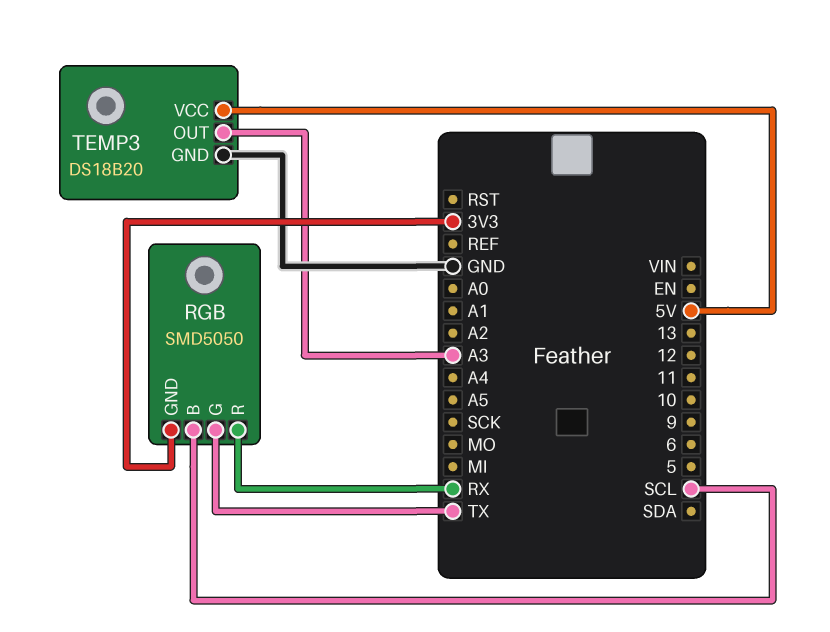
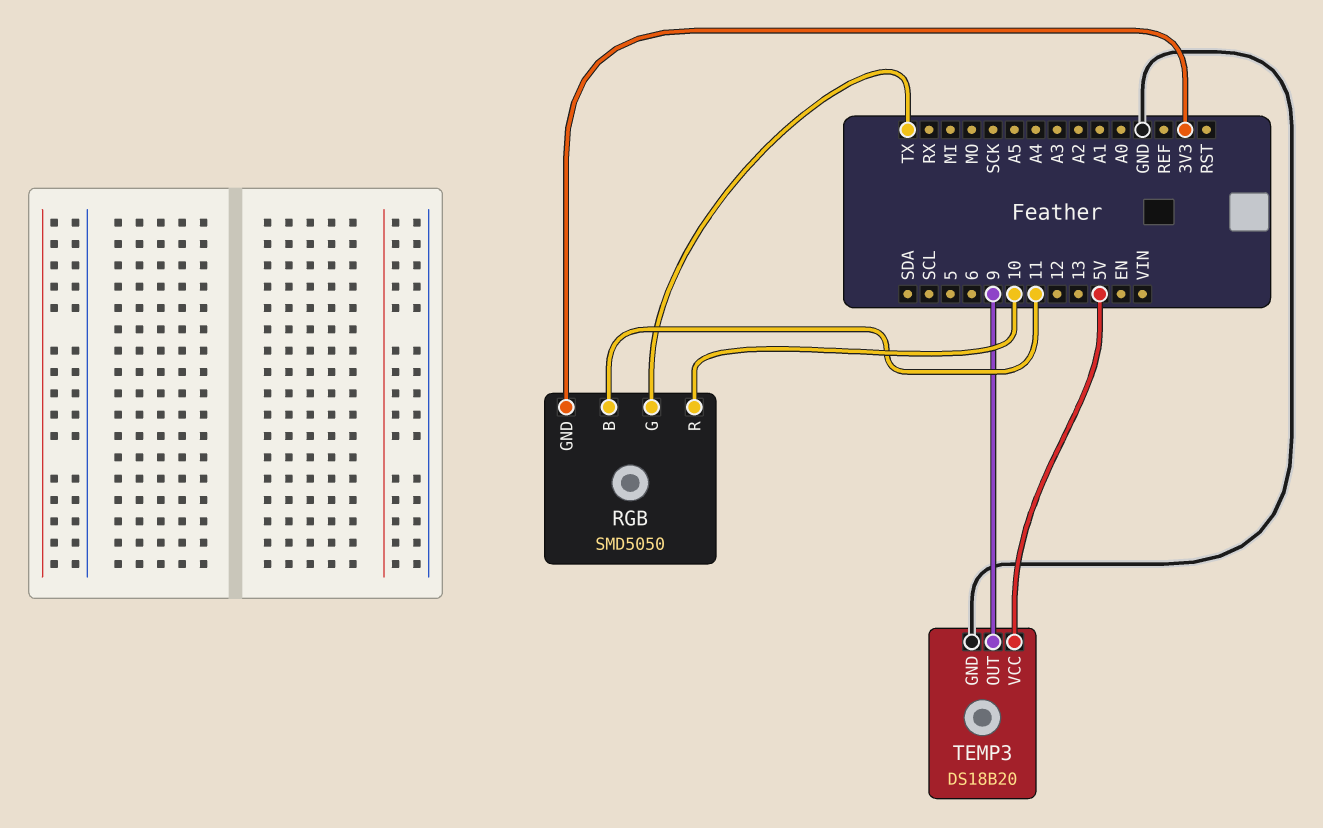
RGB pin B: SCL -> 11
RGB pin R: RX -> 10
TEMP3 pin OUT: A3 -> 9

